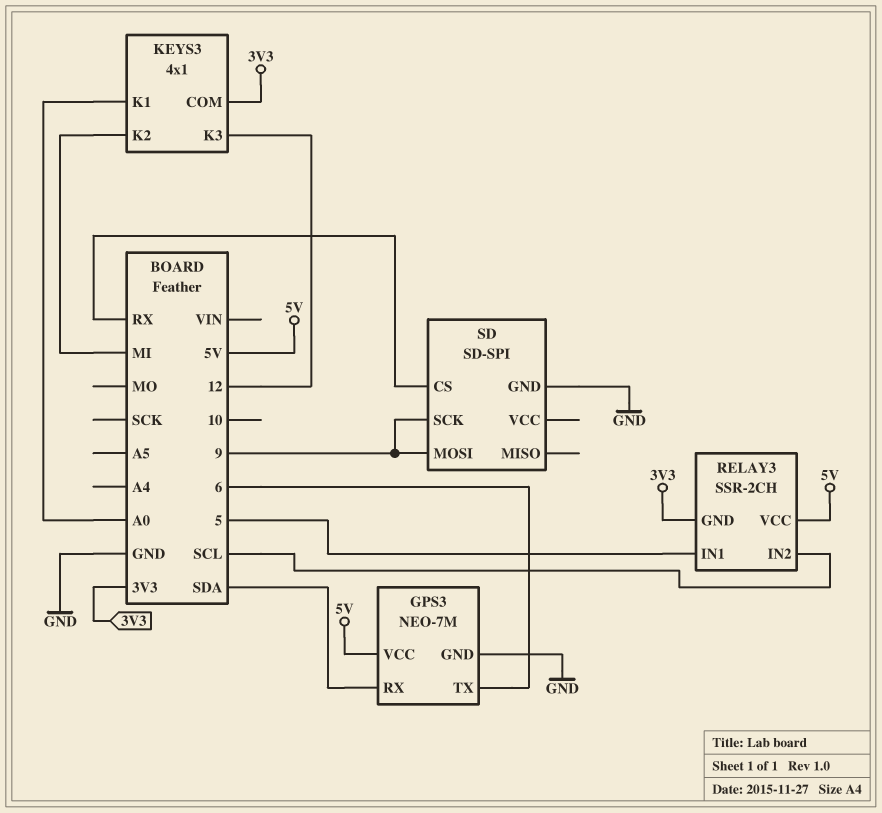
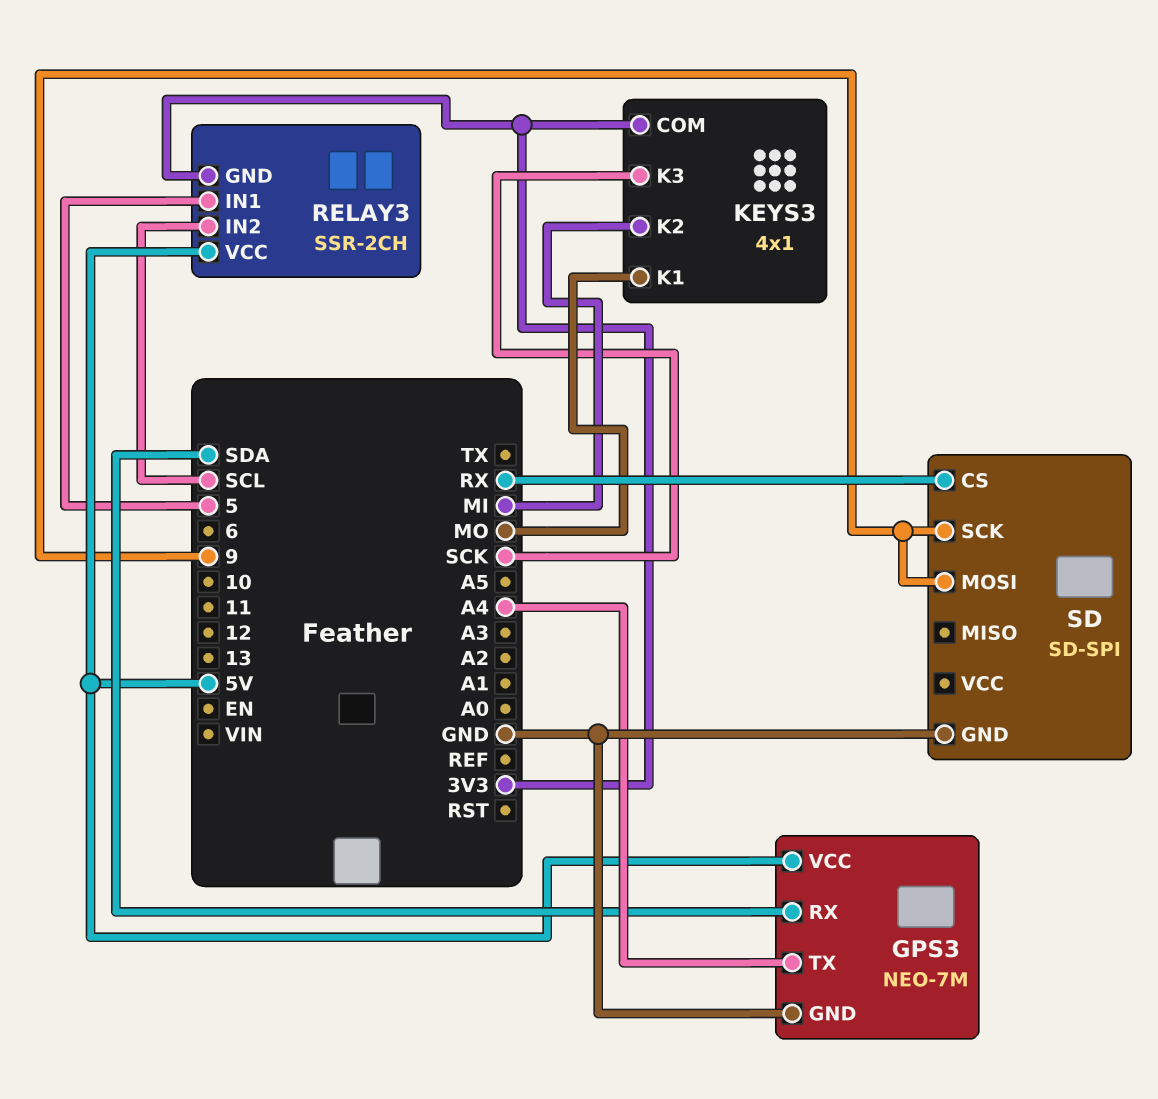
GPS3 pin TX: 6 -> A4
KEYS3 pin K1: A0 -> MO
KEYS3 pin K3: 12 -> SCK

